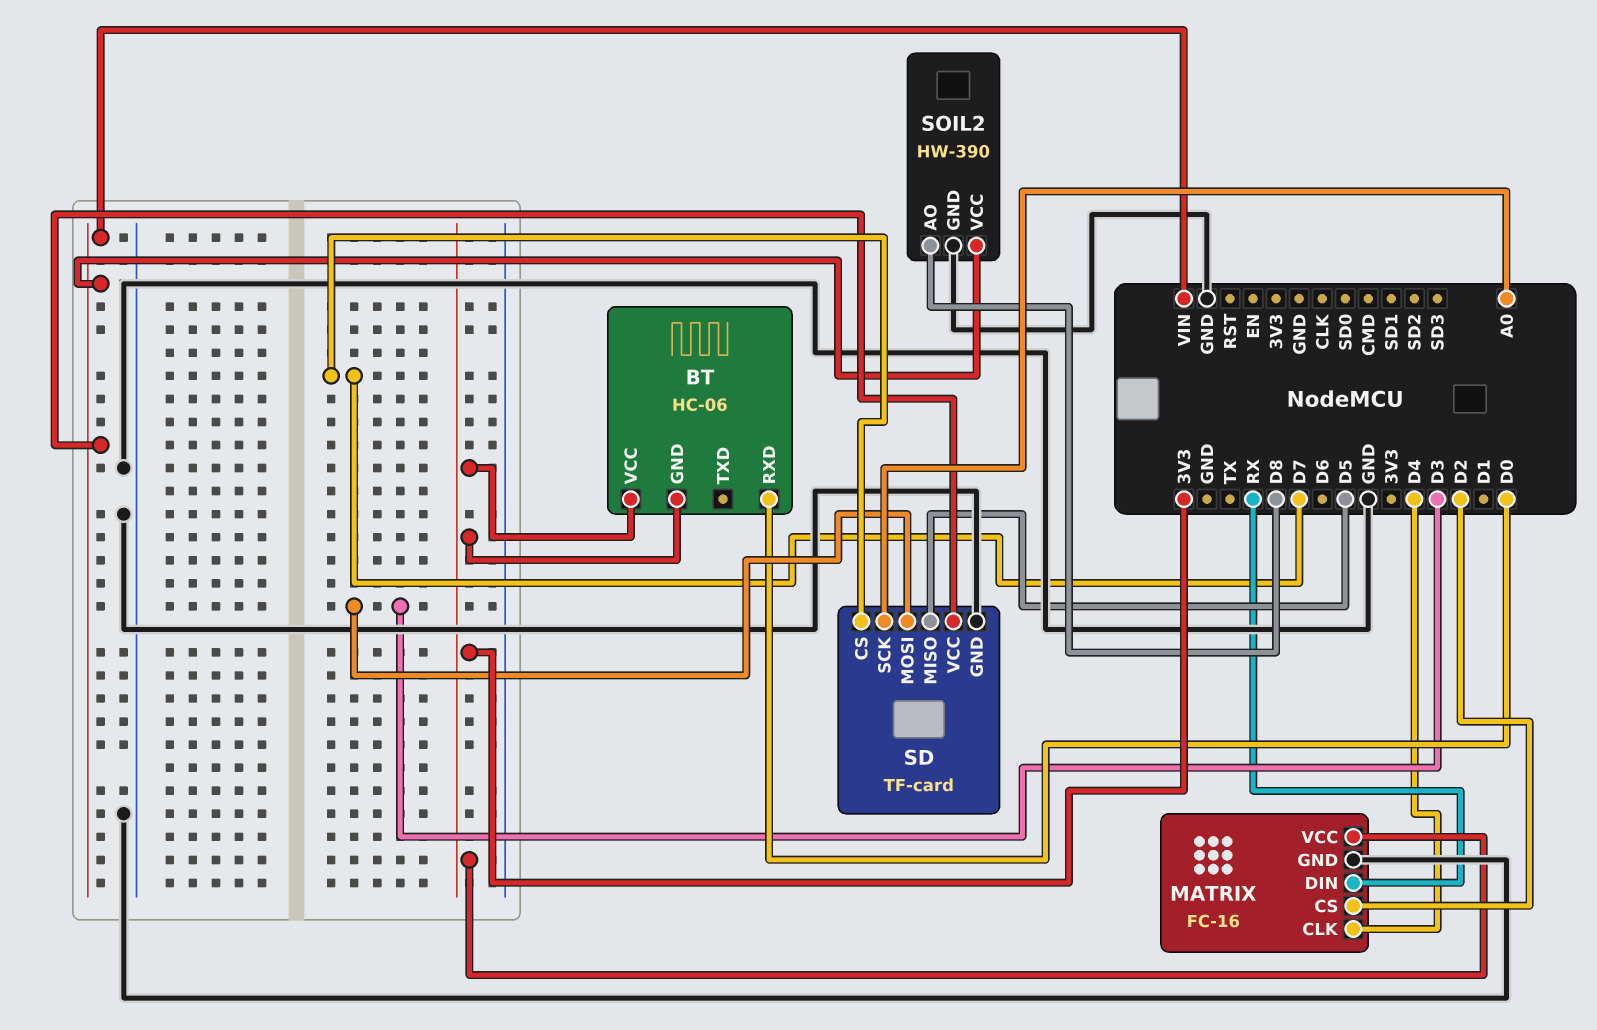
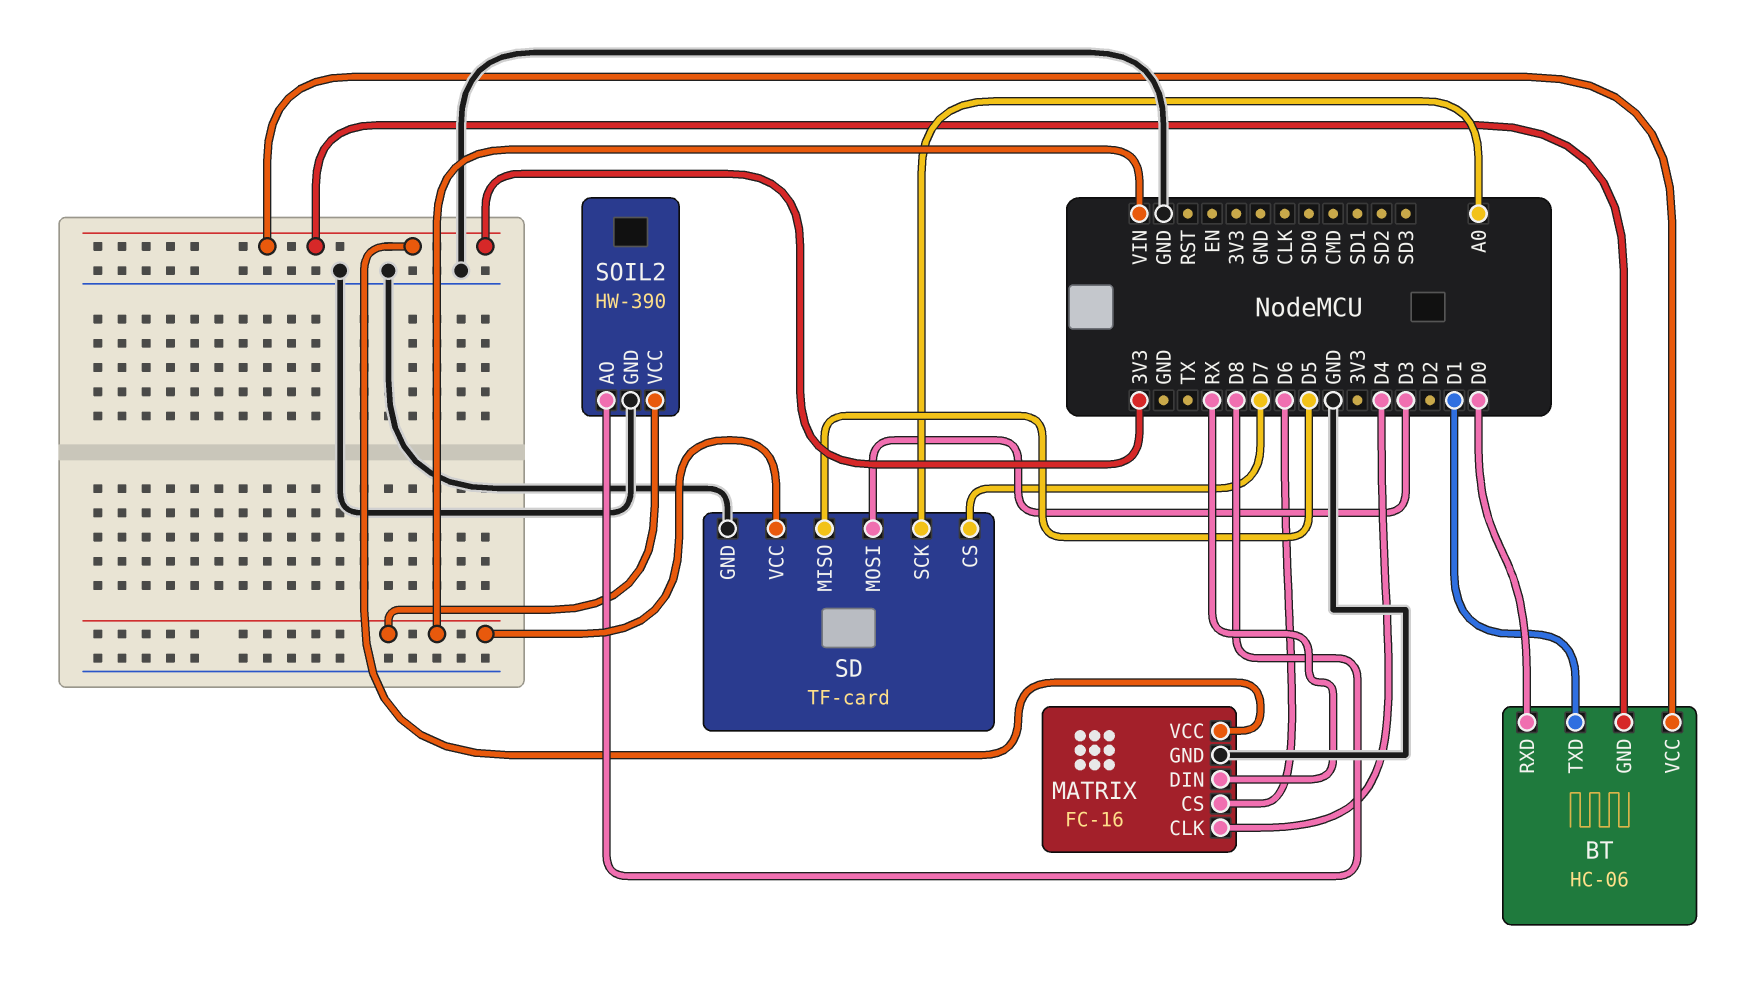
BT pin TXD: none -> D1
MATRIX pin CS: D2 -> D6

